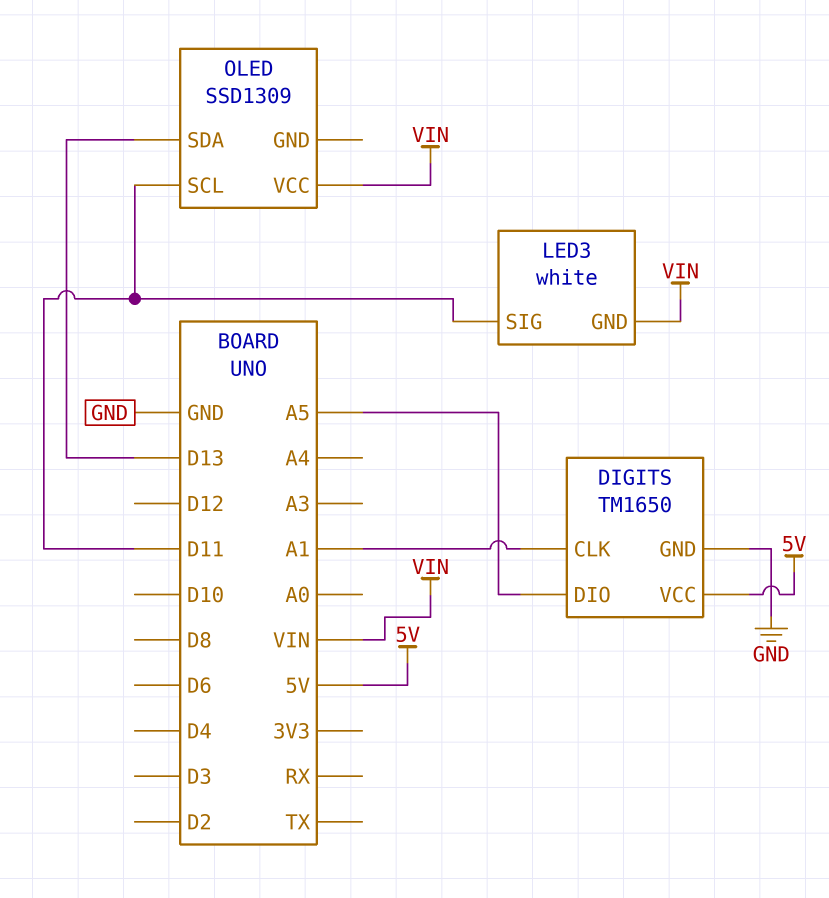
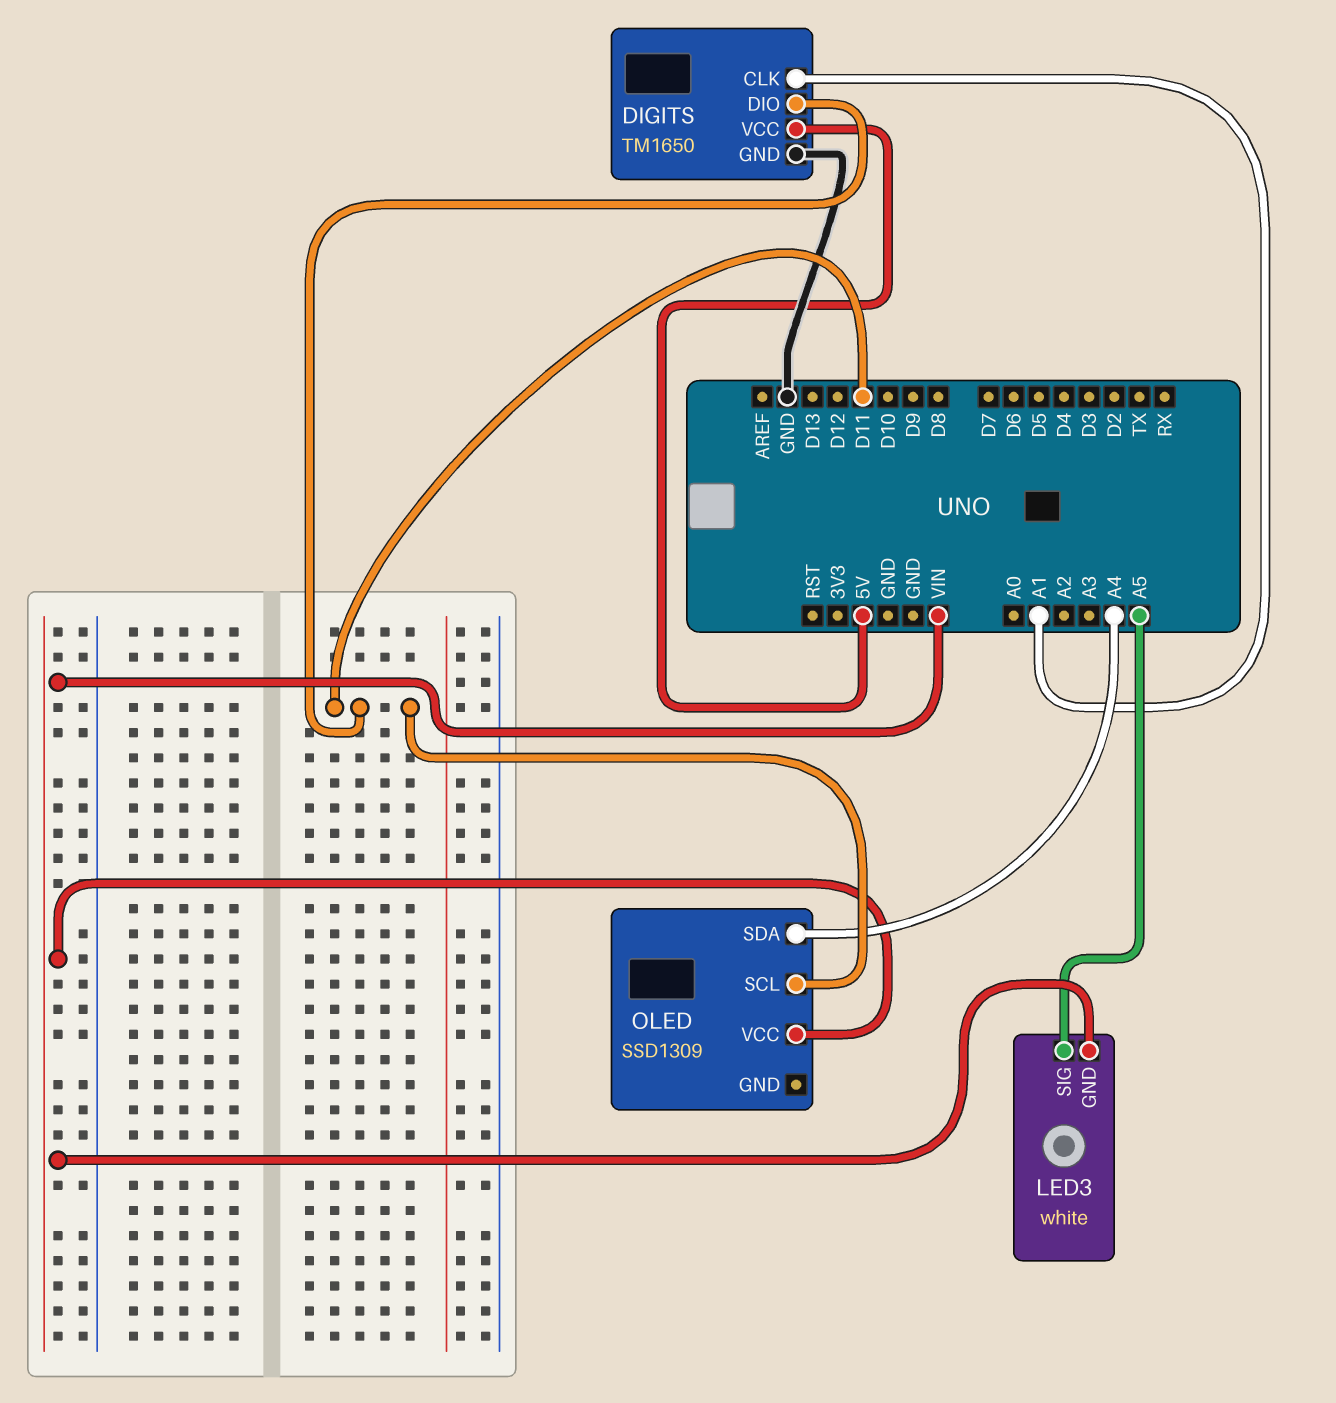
DIGITS pin DIO: A5 -> D11
LED3 pin SIG: D11 -> A5
OLED pin SDA: D13 -> A4

